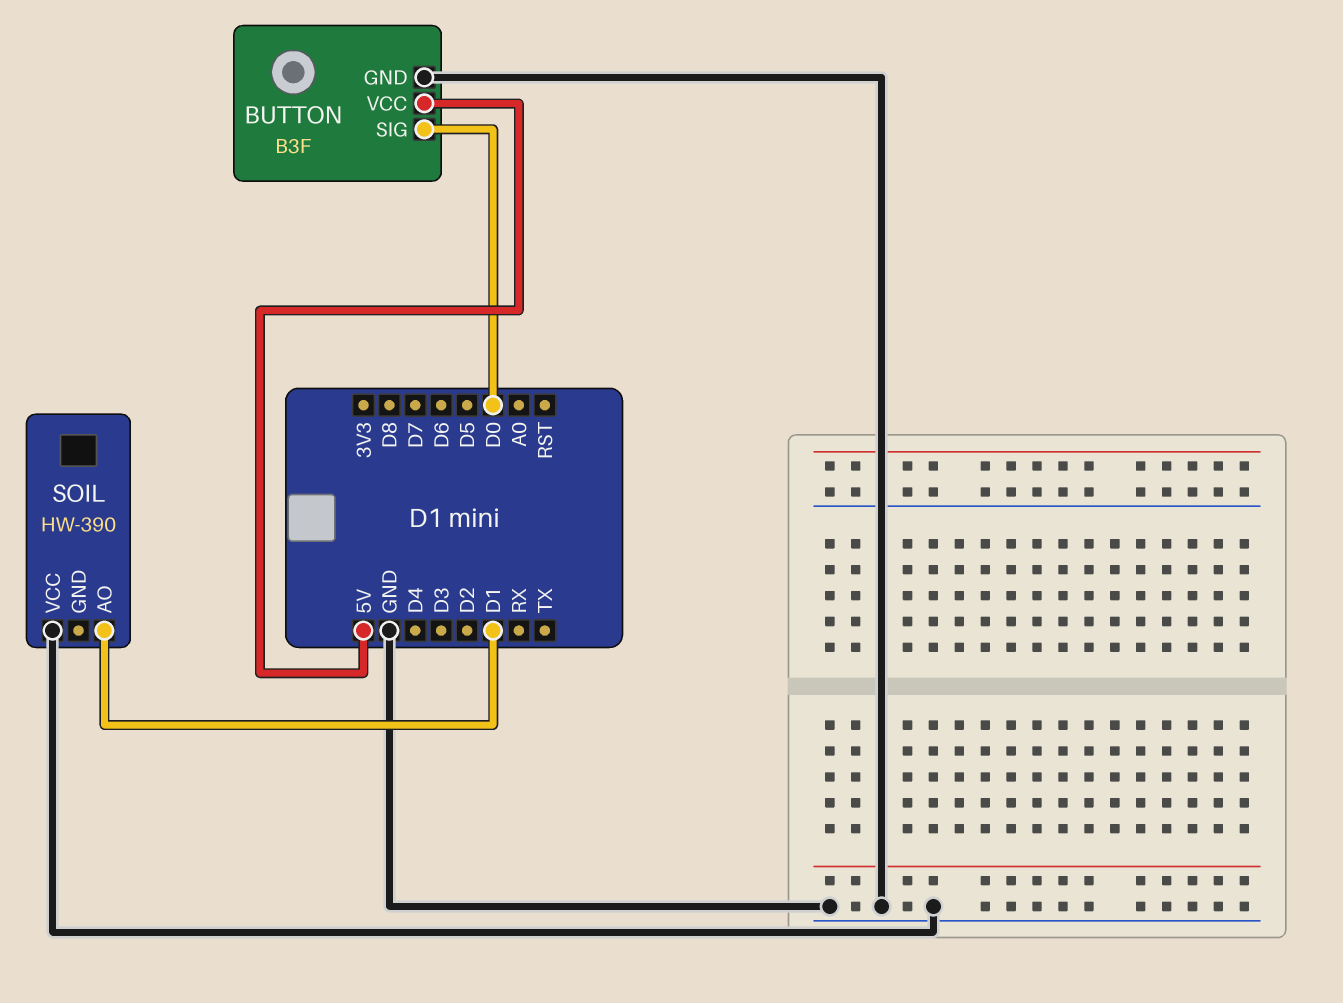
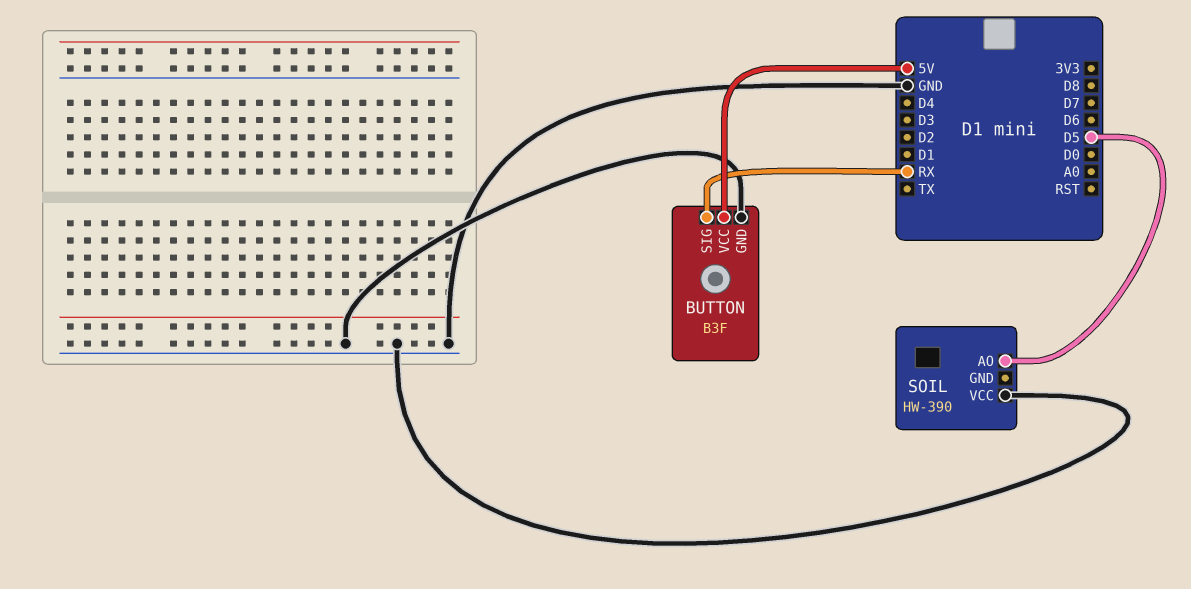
BUTTON pin SIG: D0 -> RX
SOIL pin AO: D1 -> D5

